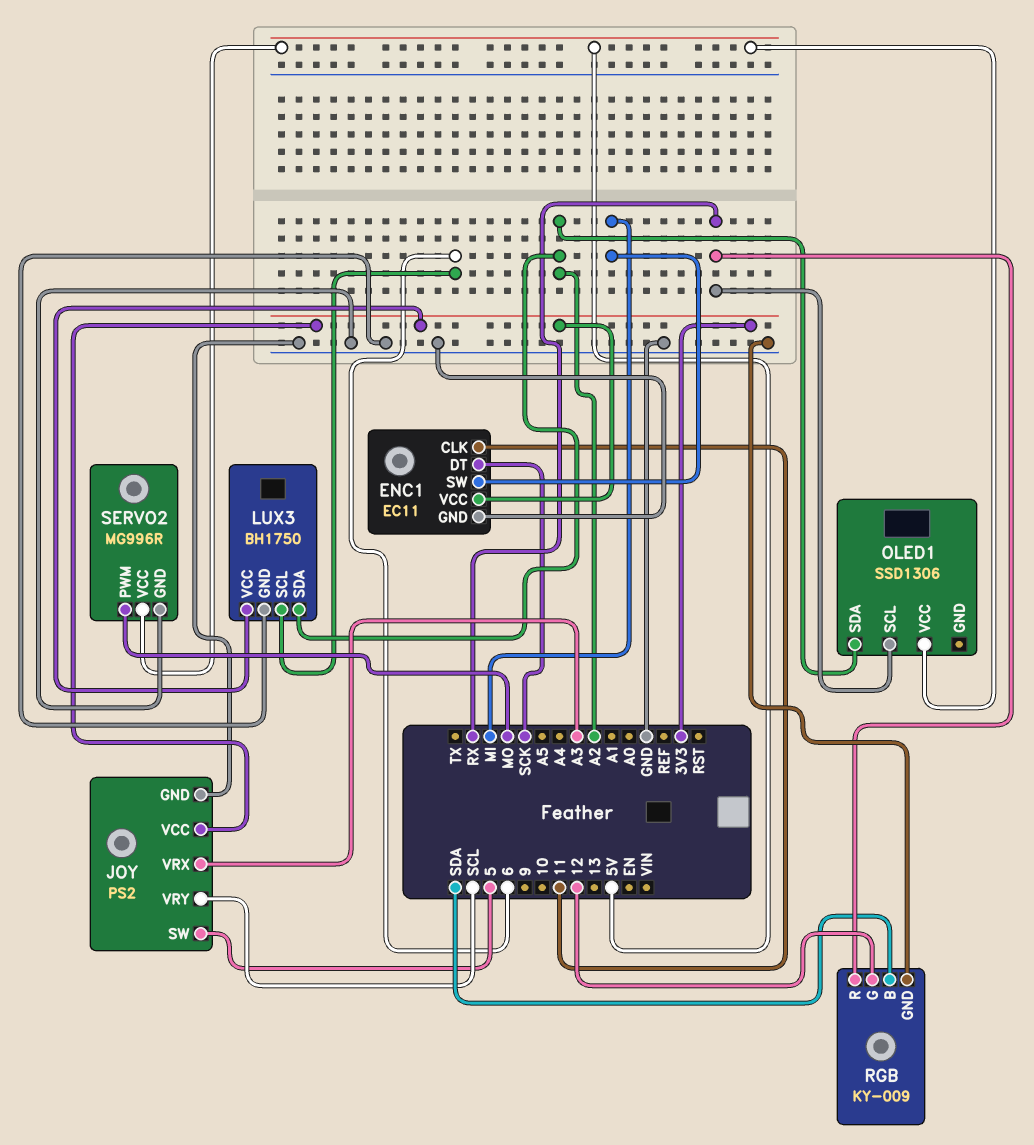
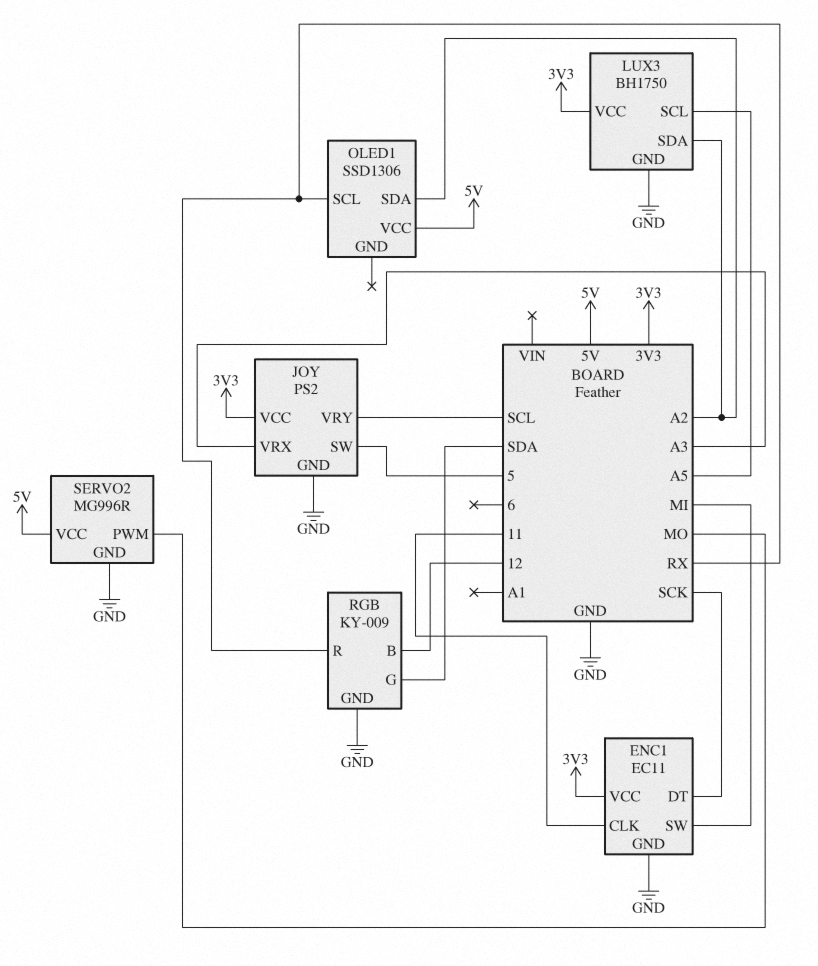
LUX3 pin SCL: 6 -> A5
RGB pin B: SDA -> 12
RGB pin G: 12 -> SDA

